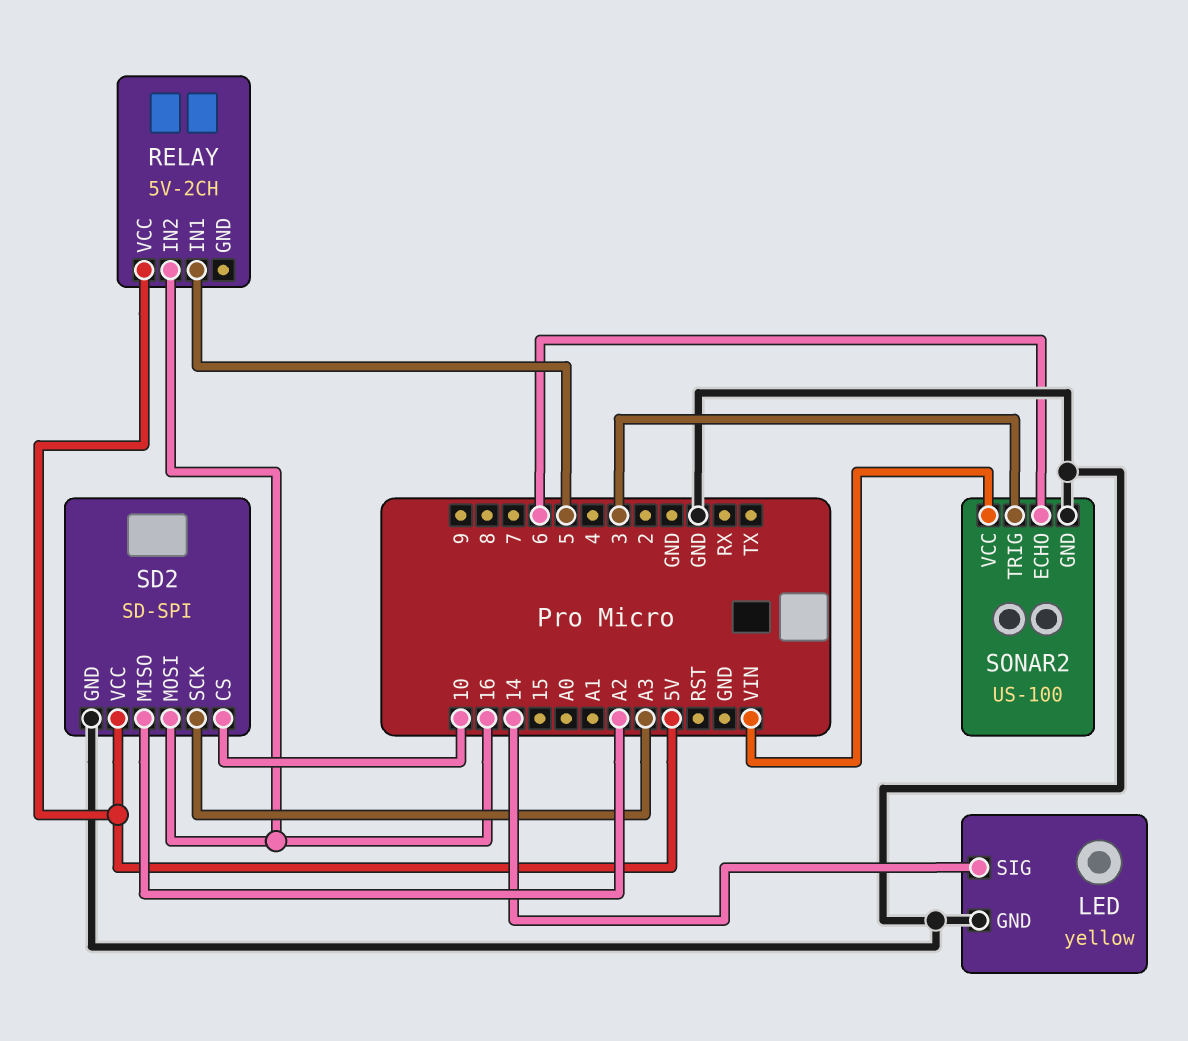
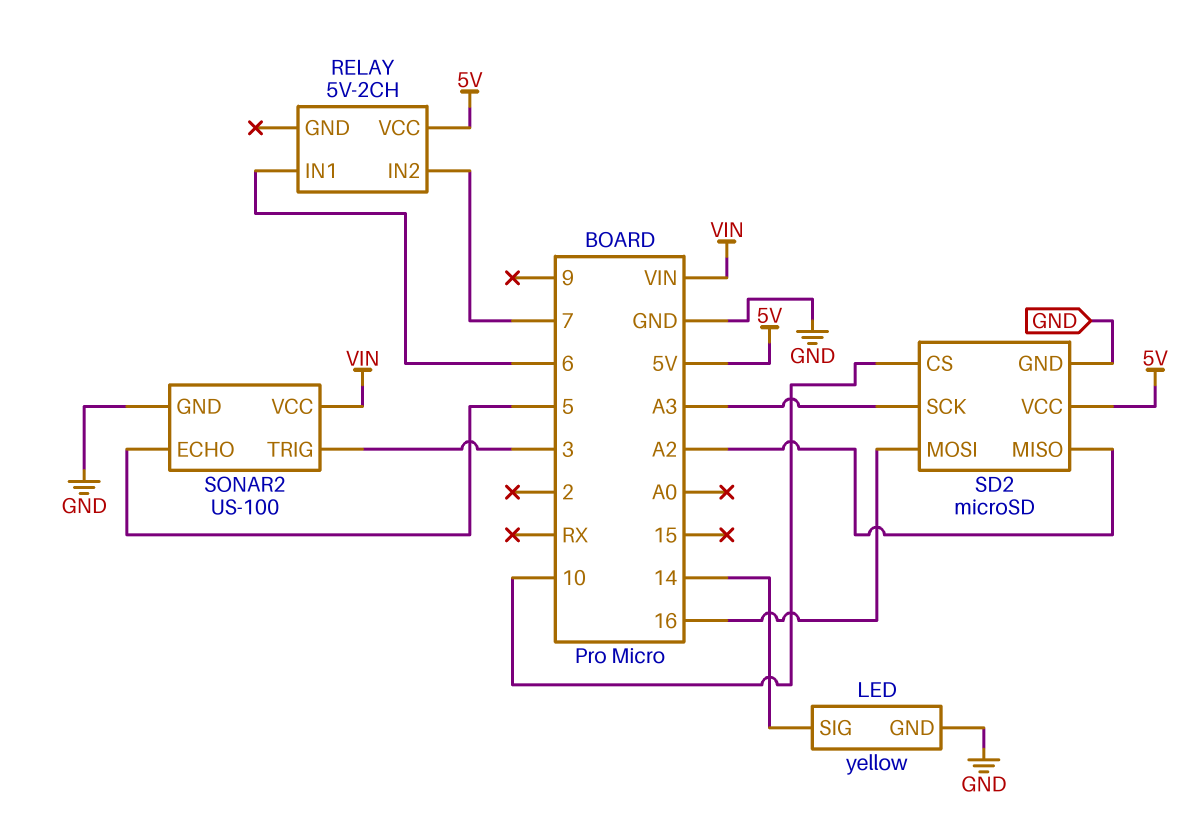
RELAY pin IN1: 5 -> 6
RELAY pin IN2: 16 -> 7
SD2: SD-SPI -> microSD
SONAR2 pin ECHO: 6 -> 5

